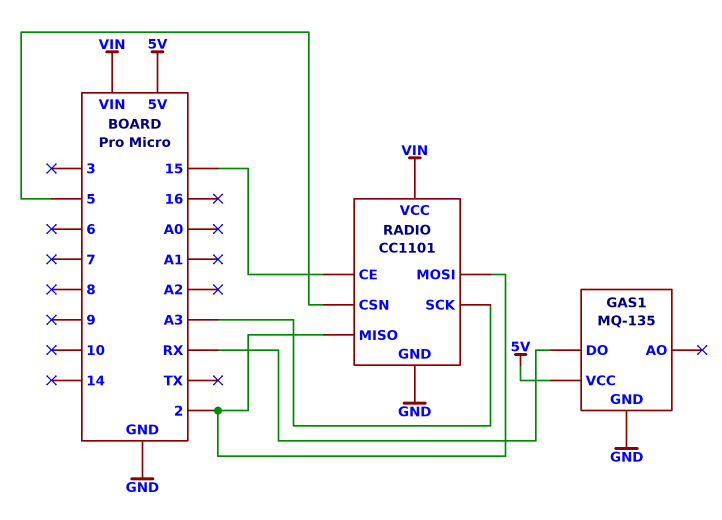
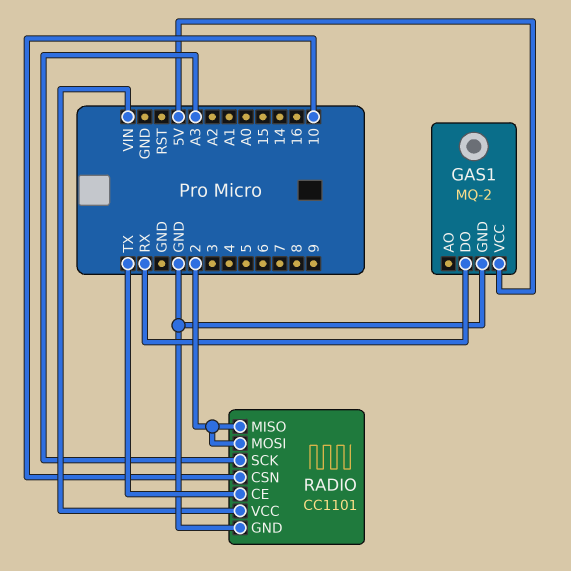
GAS1: MQ-135 -> MQ-2
RADIO pin CE: 15 -> TX
RADIO pin CSN: 5 -> 10

